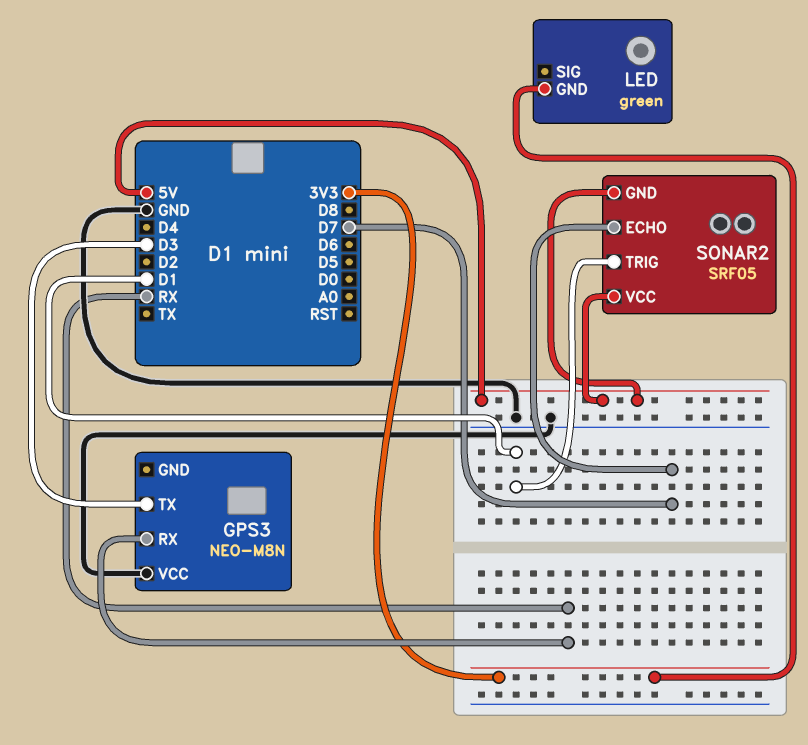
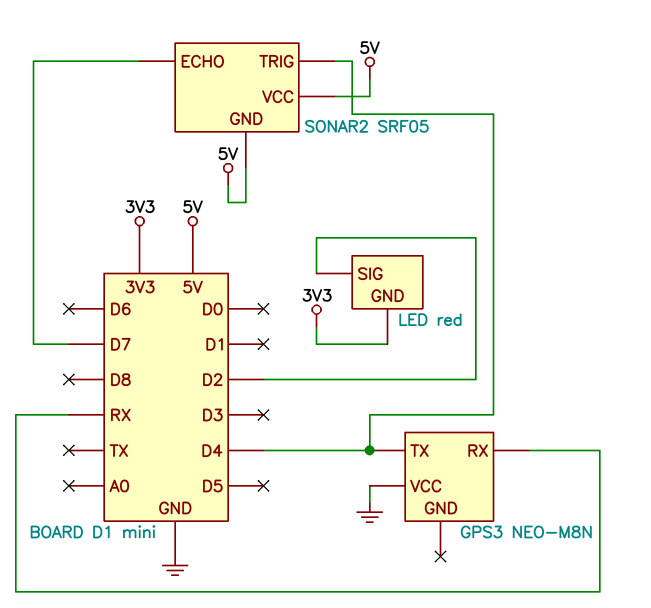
GPS3 pin TX: D3 -> D4
LED: green -> red
LED pin SIG: none -> D2
SONAR2 pin TRIG: D1 -> D4

